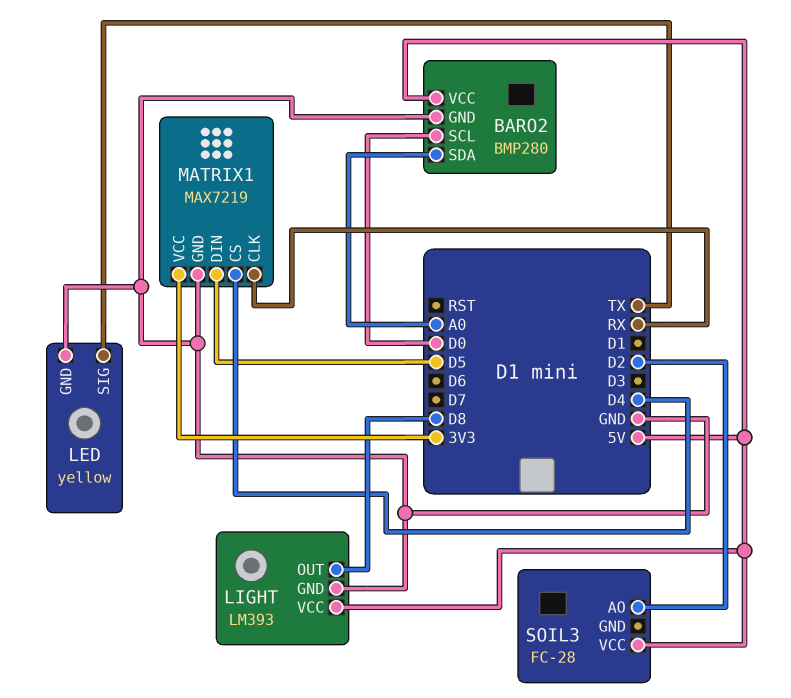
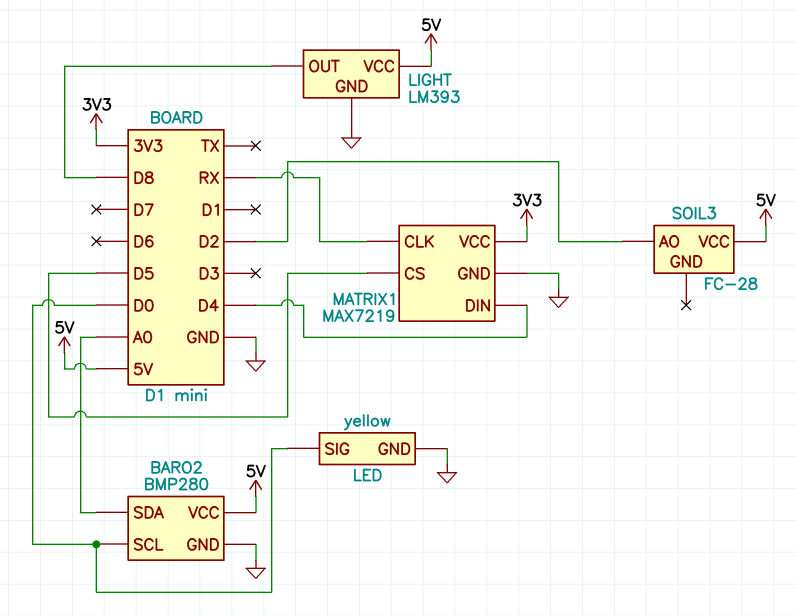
LED pin SIG: TX -> D0
MATRIX1 pin CS: D4 -> D5
MATRIX1 pin DIN: D5 -> D4

